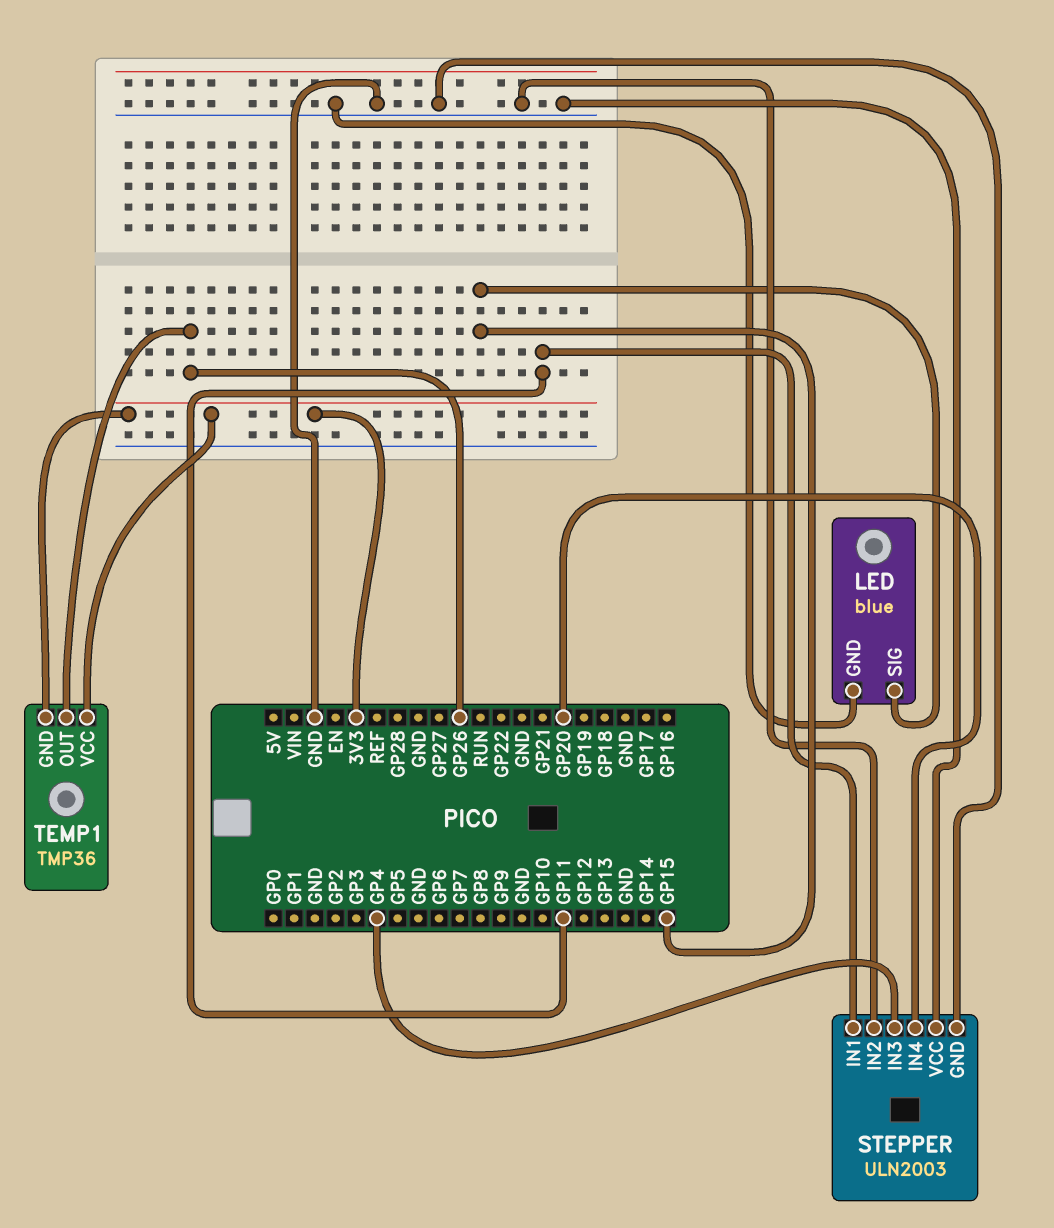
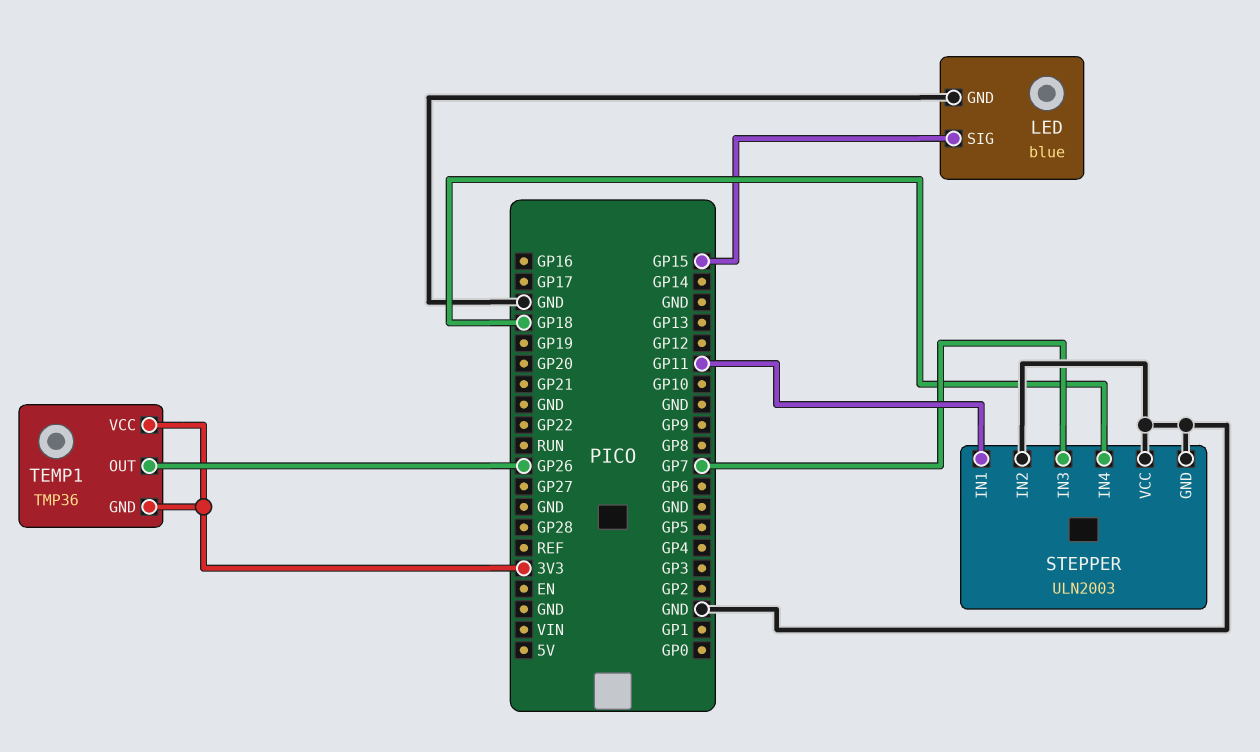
STEPPER pin IN3: GP4 -> GP7
STEPPER pin IN4: GP20 -> GP18

